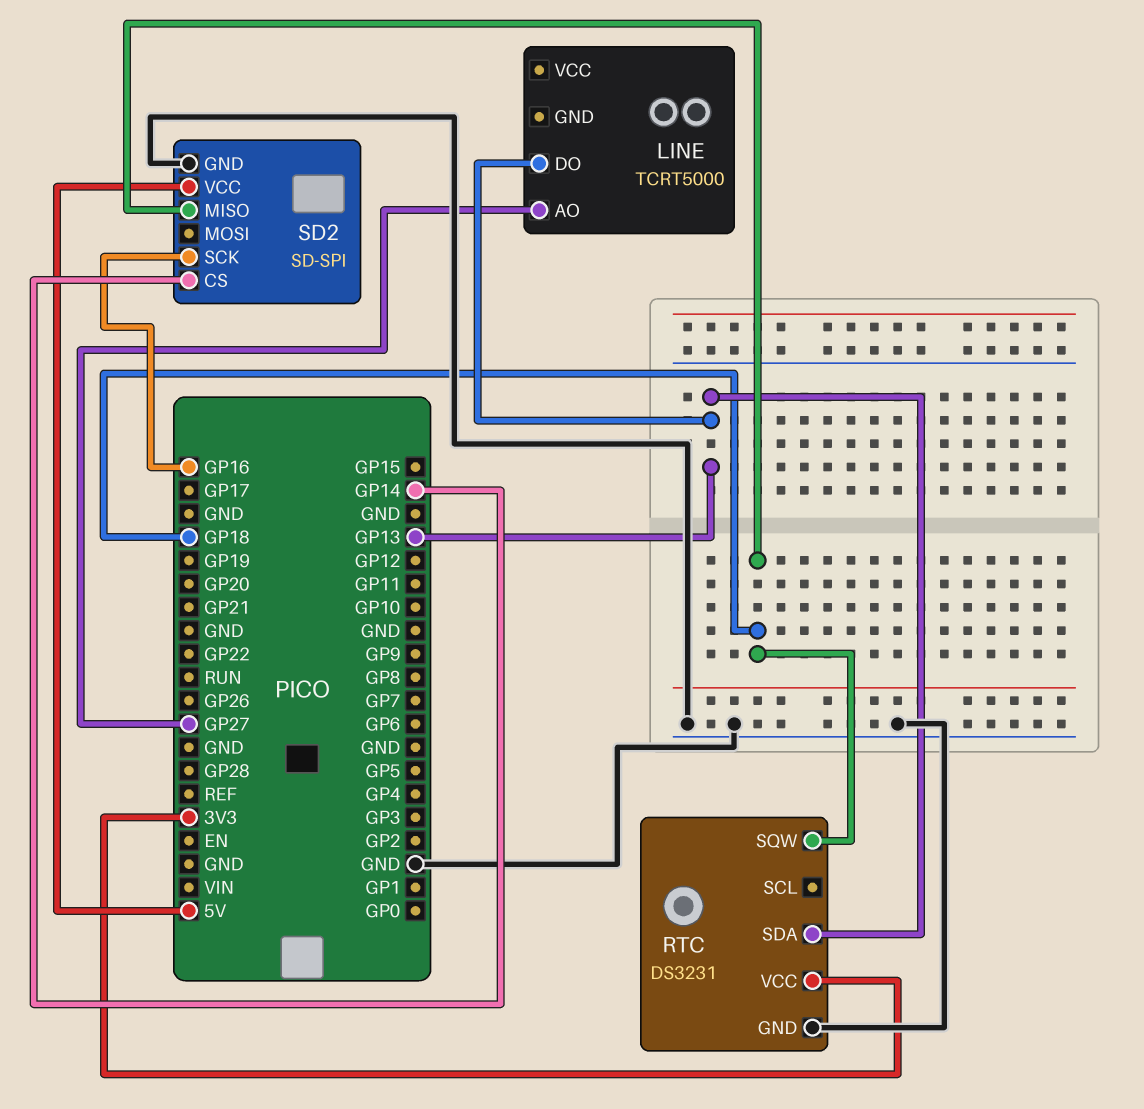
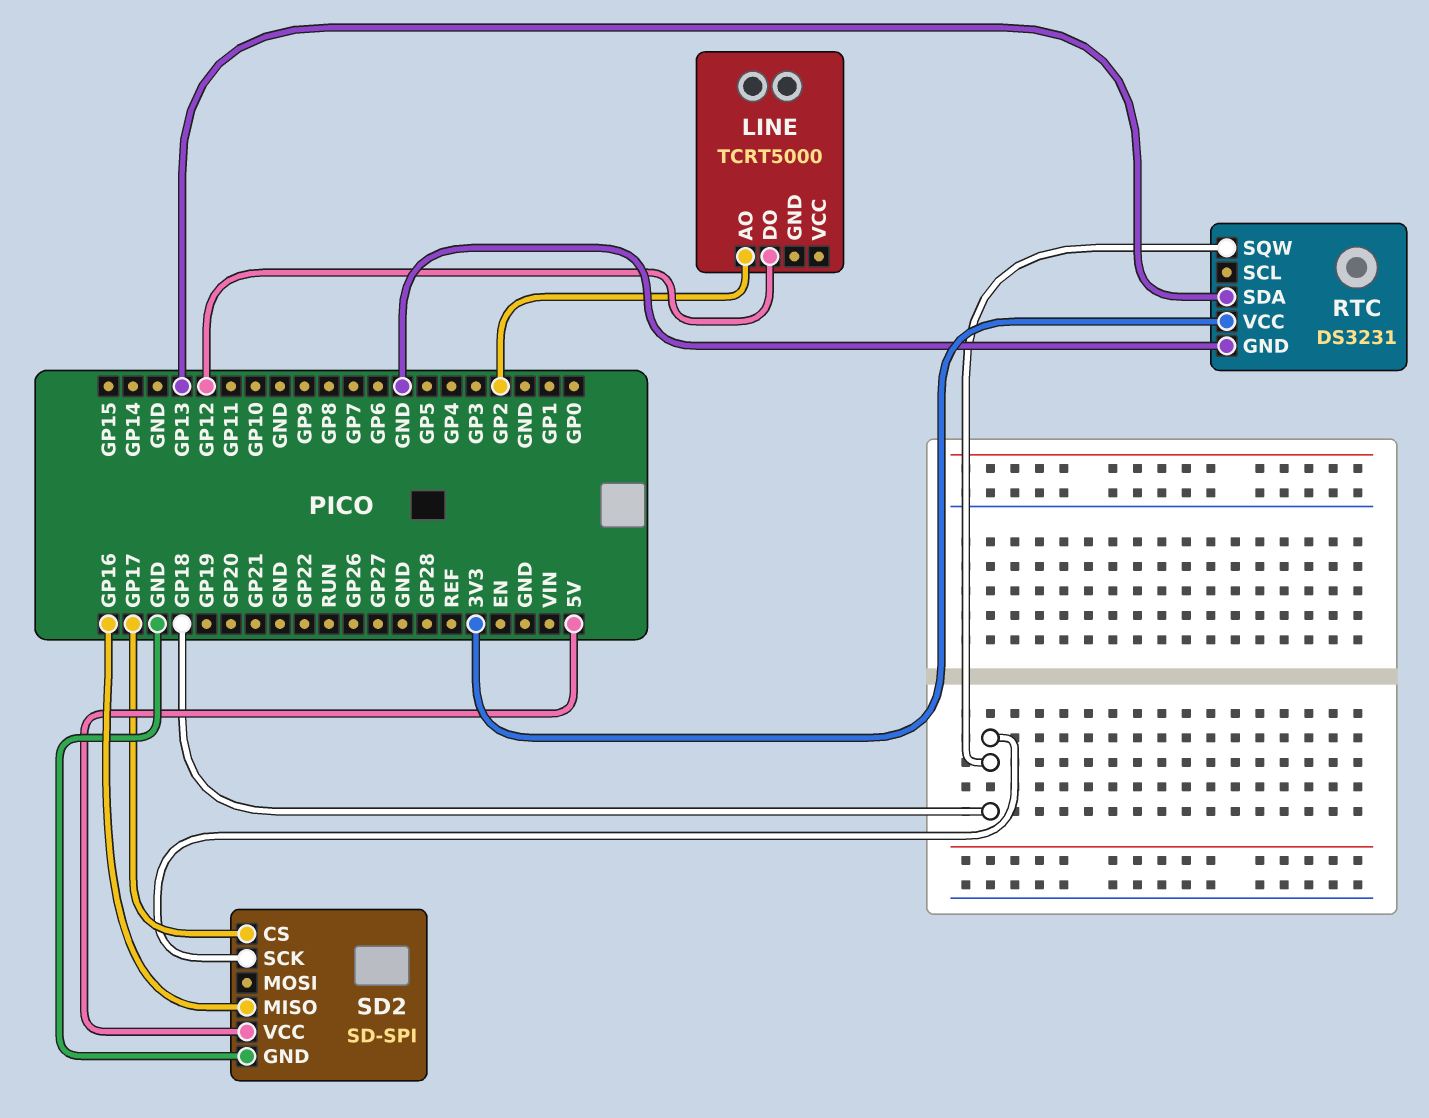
LINE pin AO: GP27 -> GP2
LINE pin DO: GP13 -> GP12
SD2 pin CS: GP14 -> GP17
SD2 pin MISO: GP18 -> GP16
SD2 pin SCK: GP16 -> GP18

